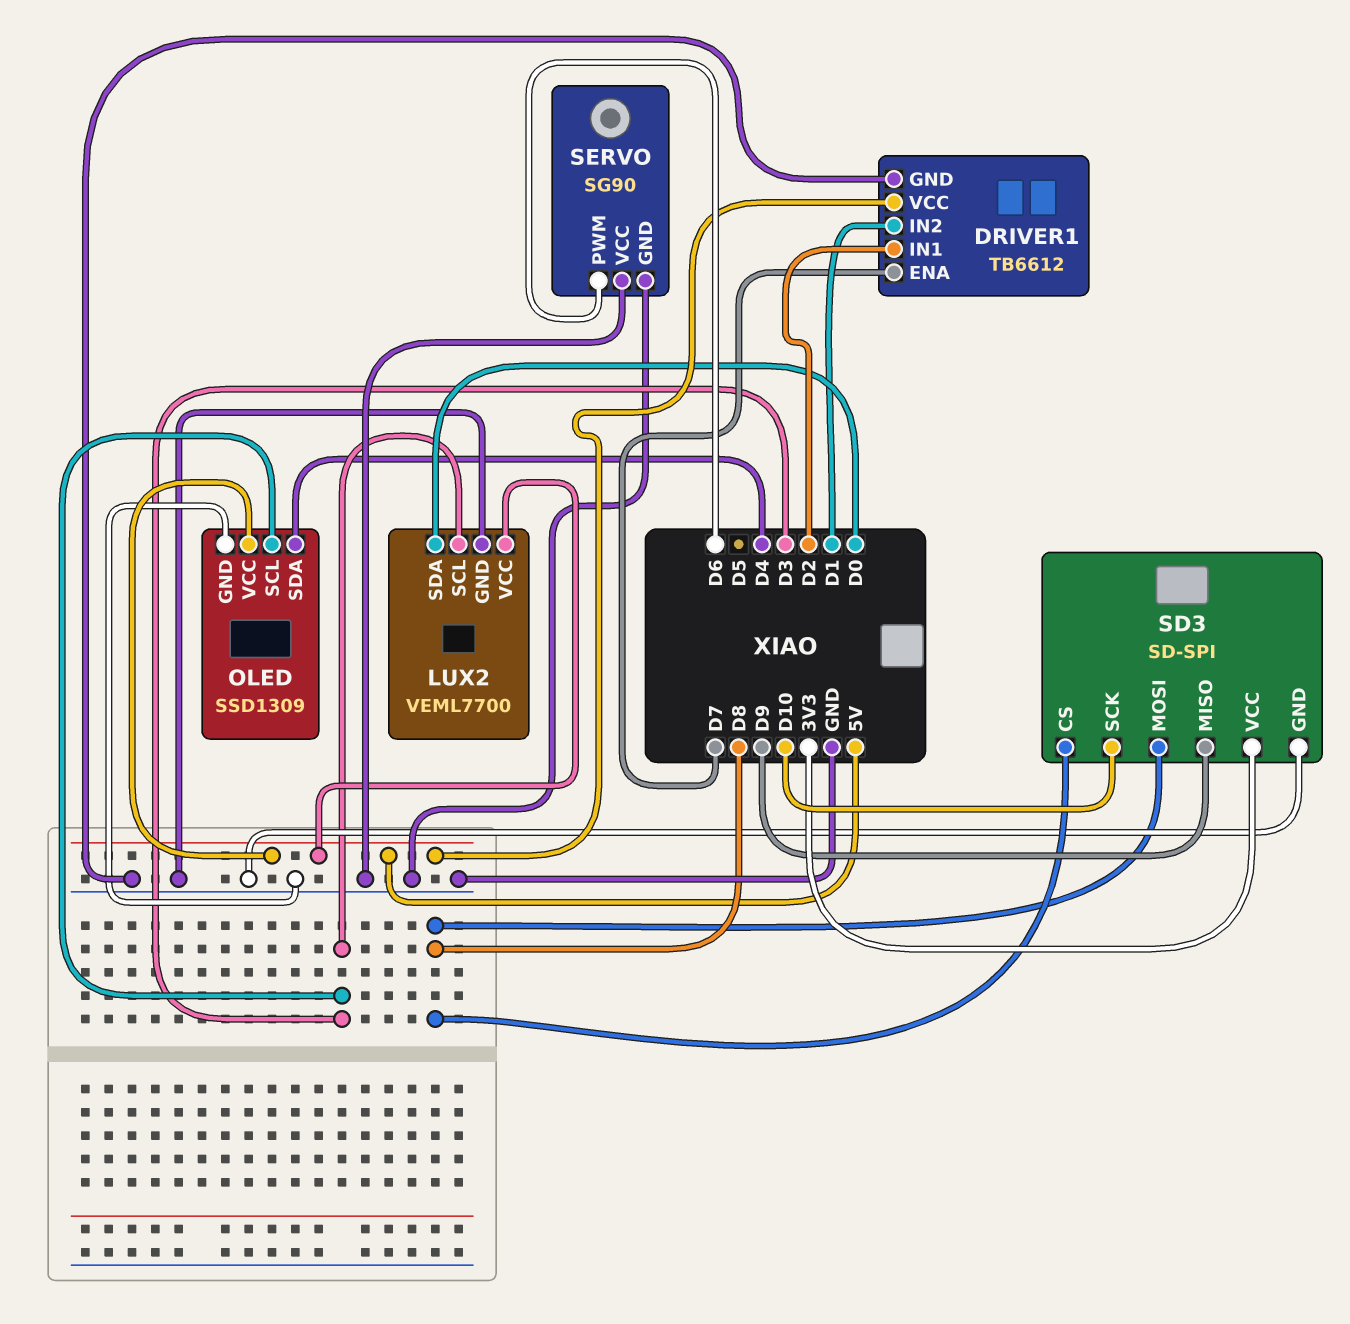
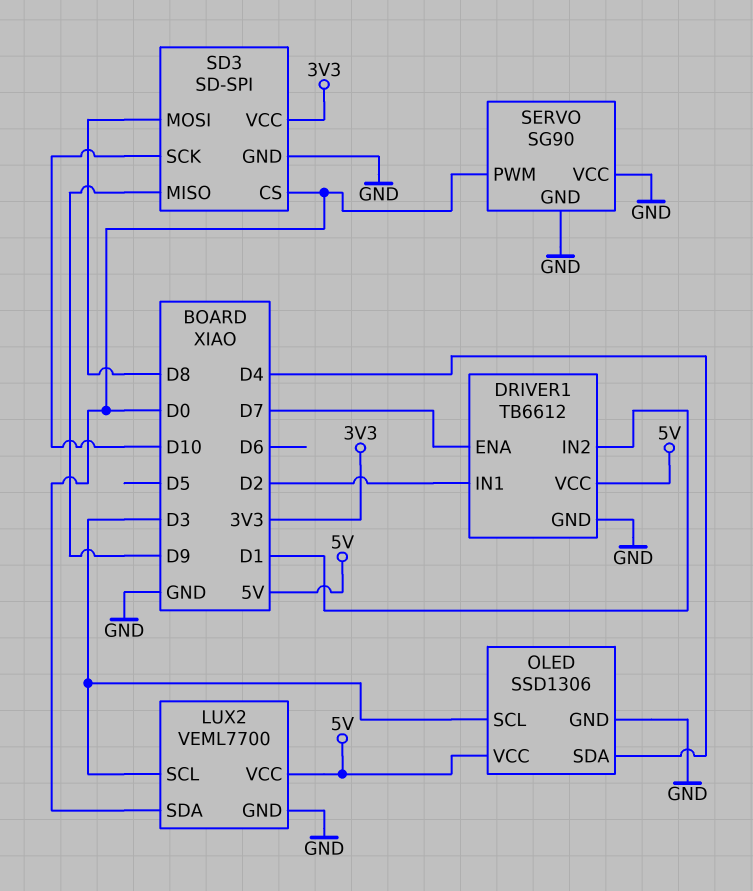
OLED: SSD1309 -> SSD1306
SD3 pin CS: D8 -> D0
SERVO pin PWM: D6 -> D0

